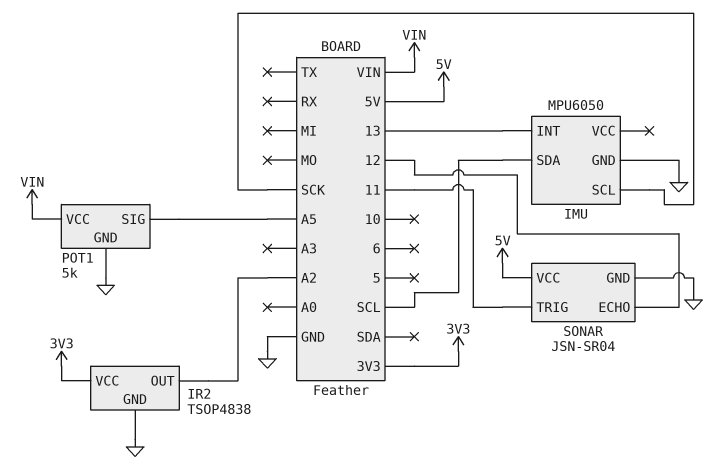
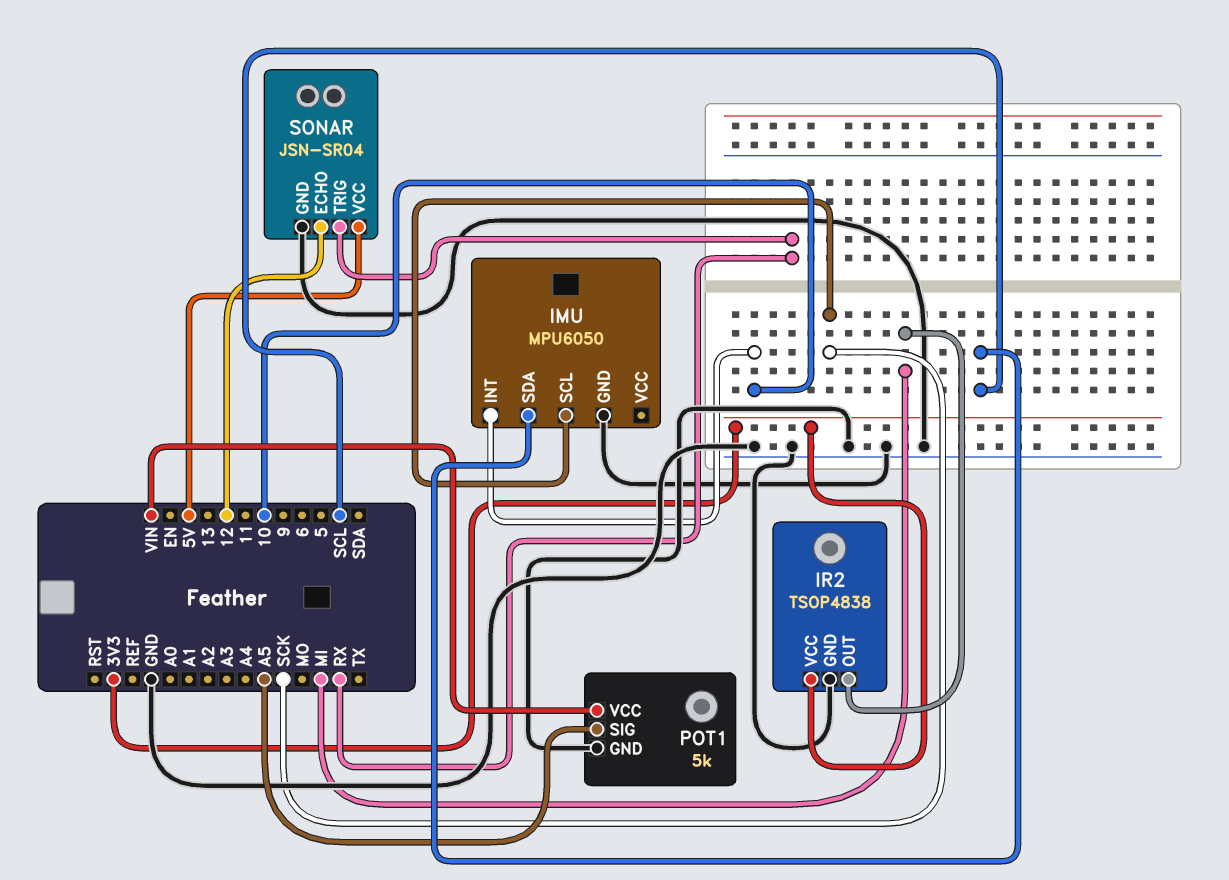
IMU pin INT: 13 -> 10
IR2 pin OUT: A2 -> MI
SONAR pin TRIG: 11 -> RX

